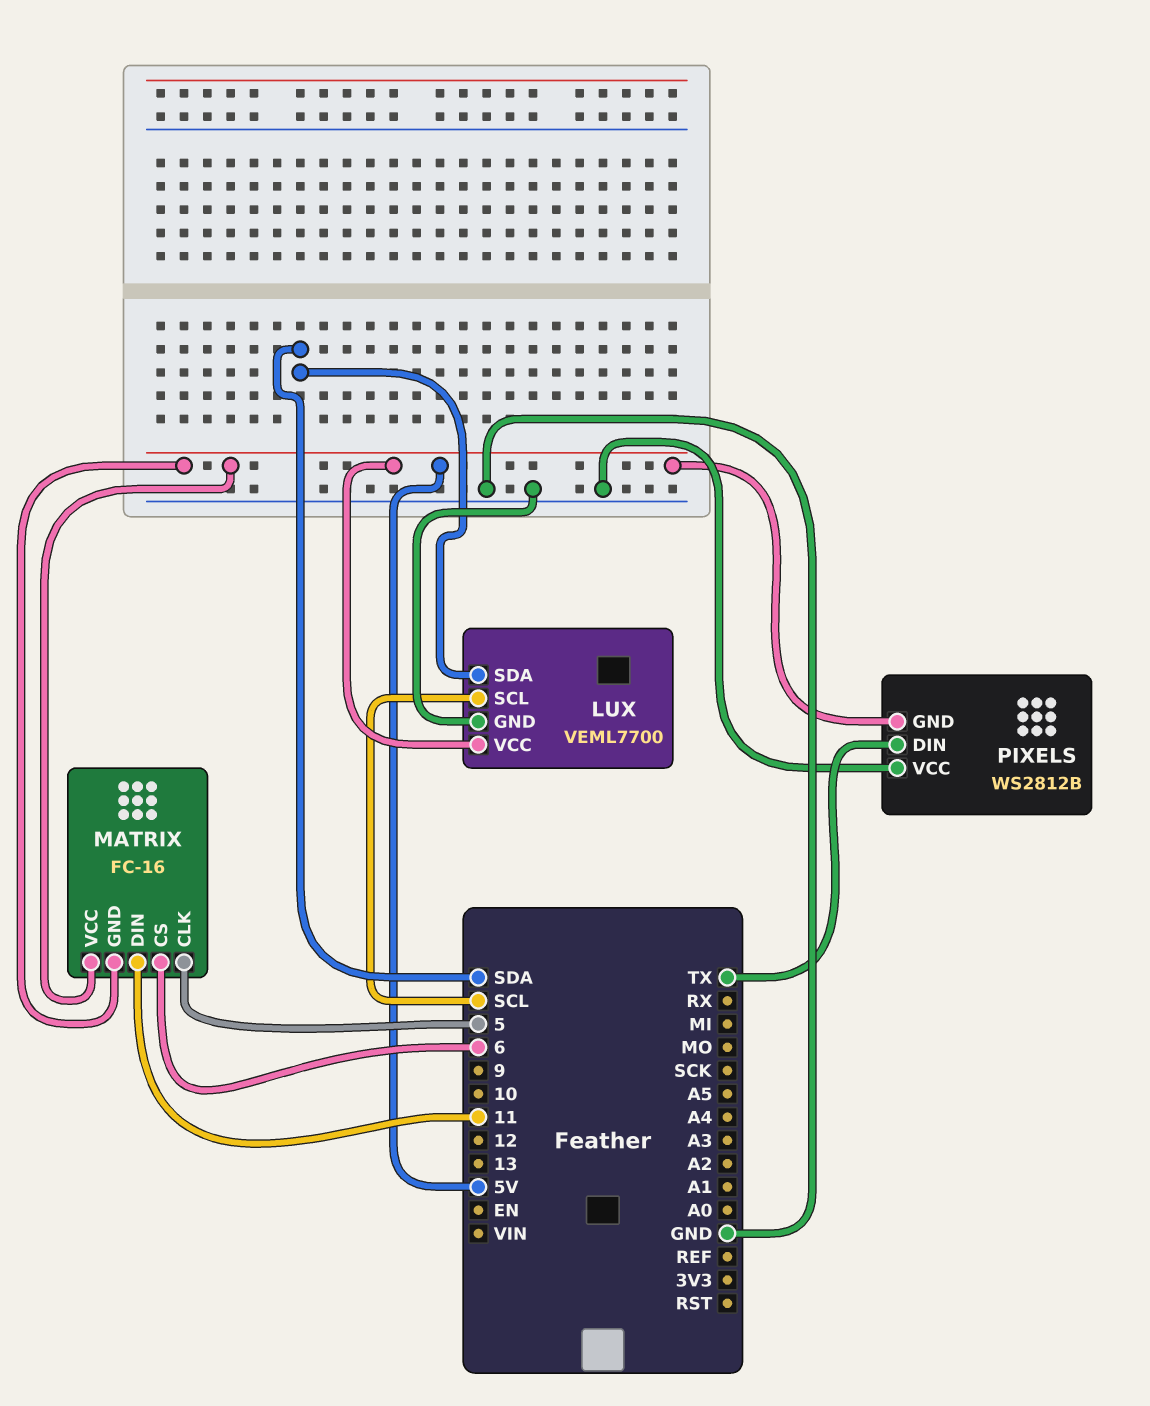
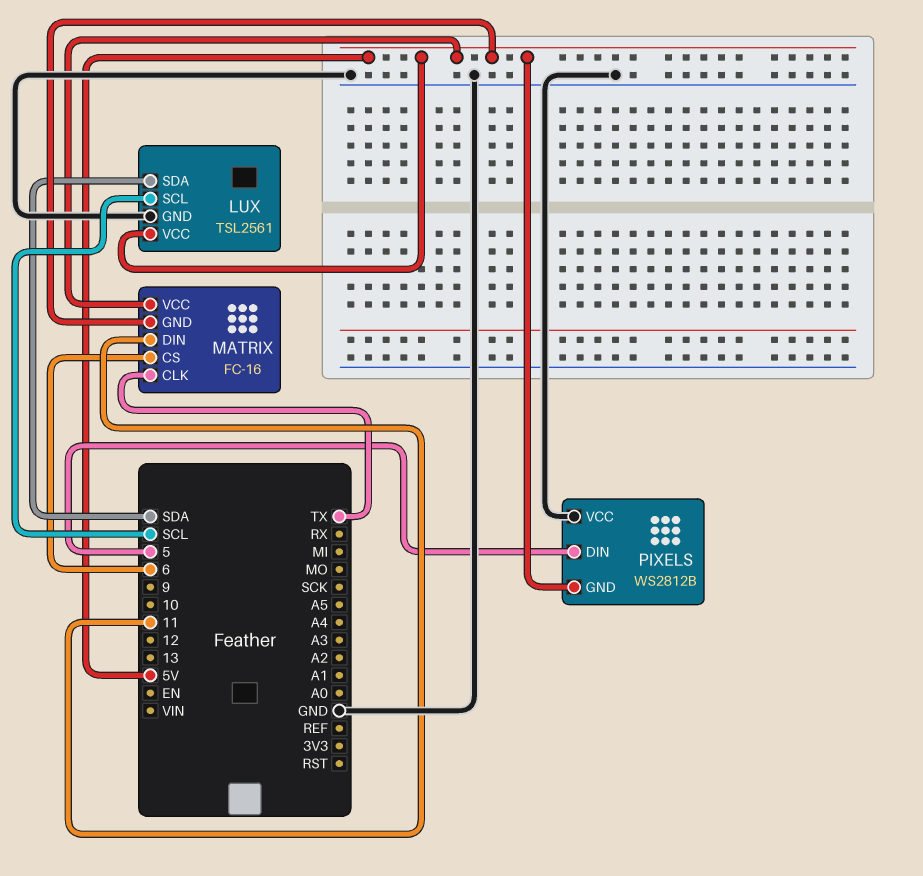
LUX: VEML7700 -> TSL2561
MATRIX pin CLK: 5 -> TX
PIXELS pin DIN: TX -> 5

